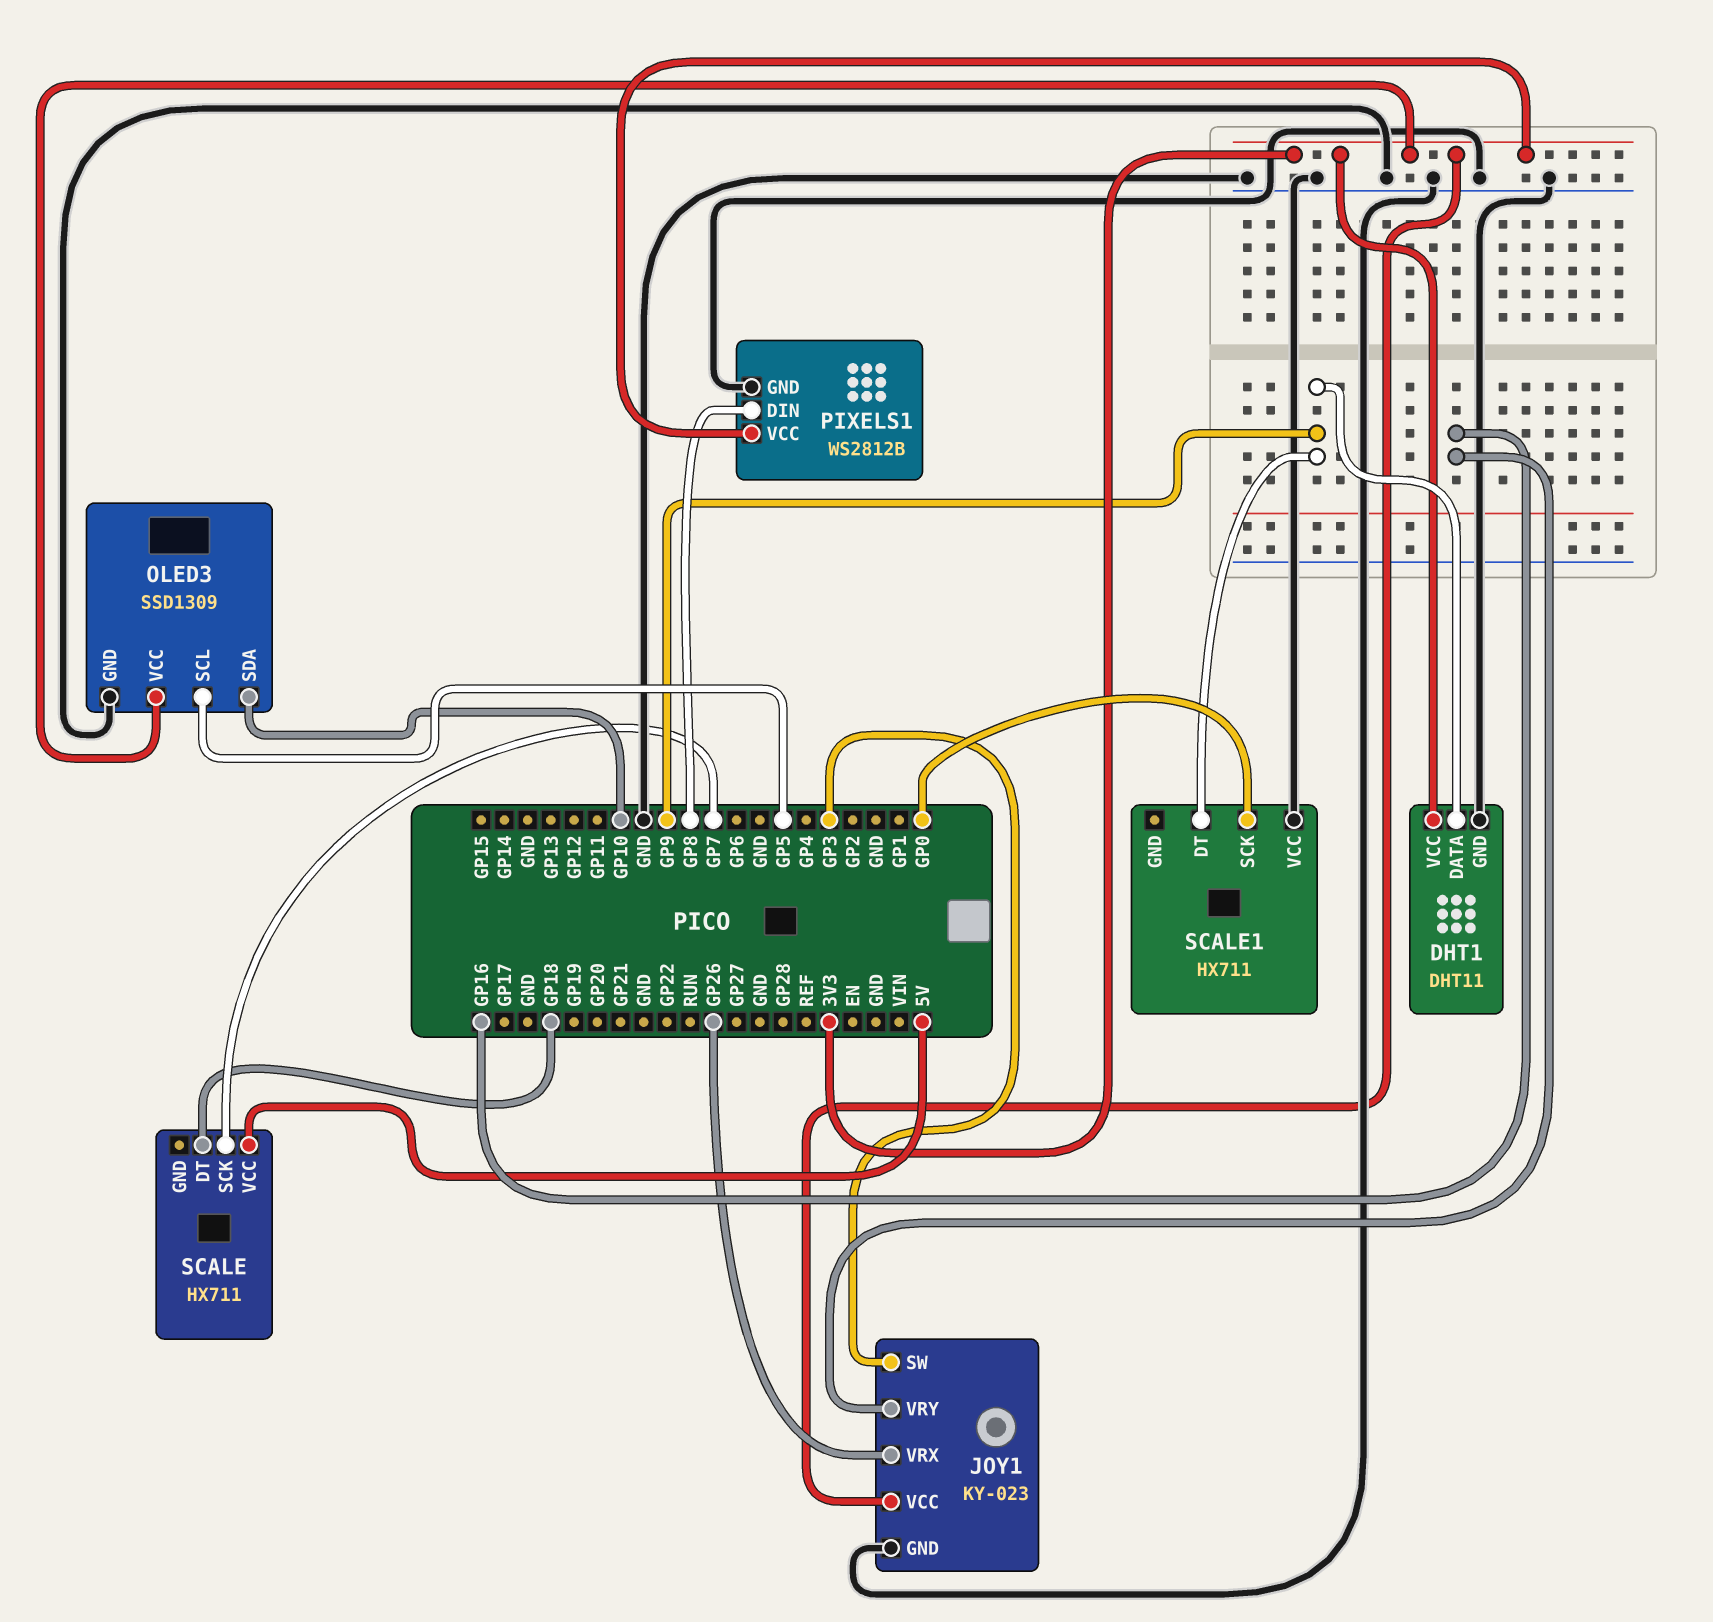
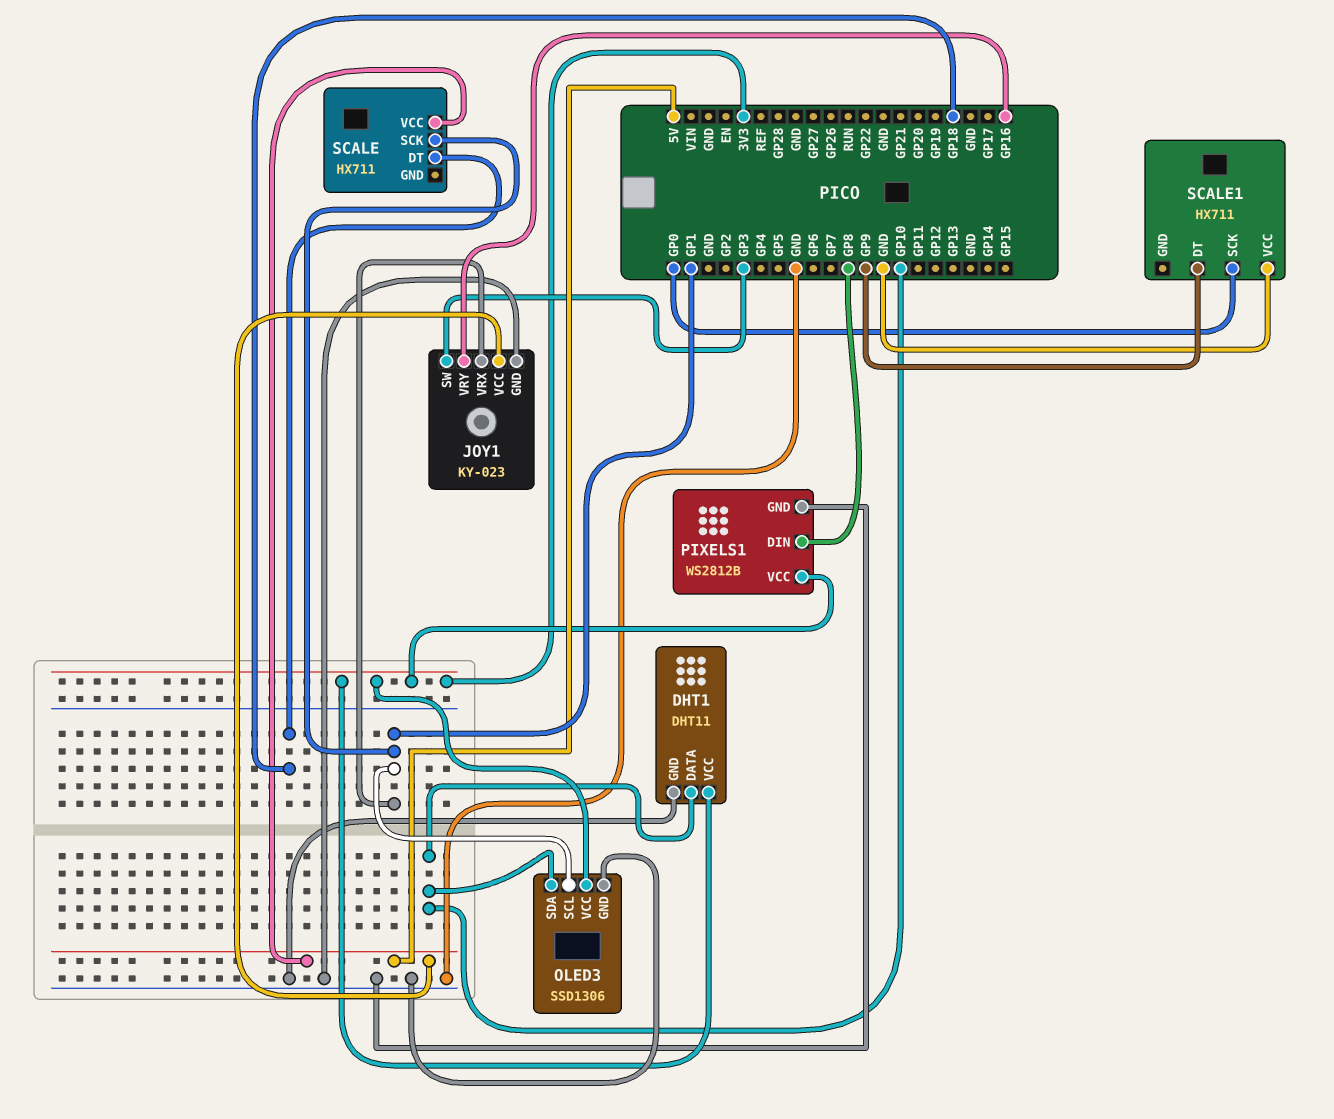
DHT1 pin DATA: GP9 -> GP10
JOY1 pin VCC: 3V3 -> 5V
JOY1 pin VRX: GP26 -> GP1
OLED3: SSD1309 -> SSD1306
OLED3 pin SCL: GP5 -> GP1
SCALE pin SCK: GP7 -> GP1

